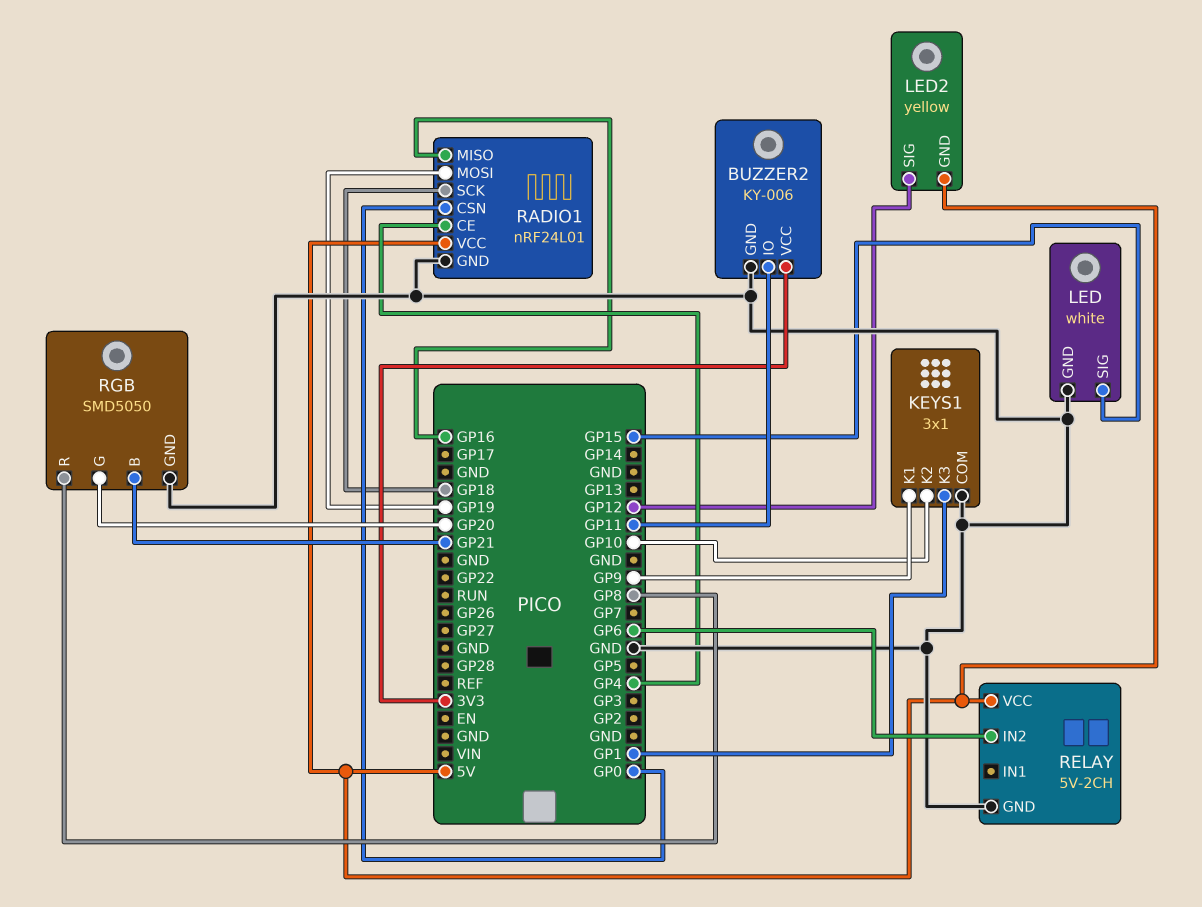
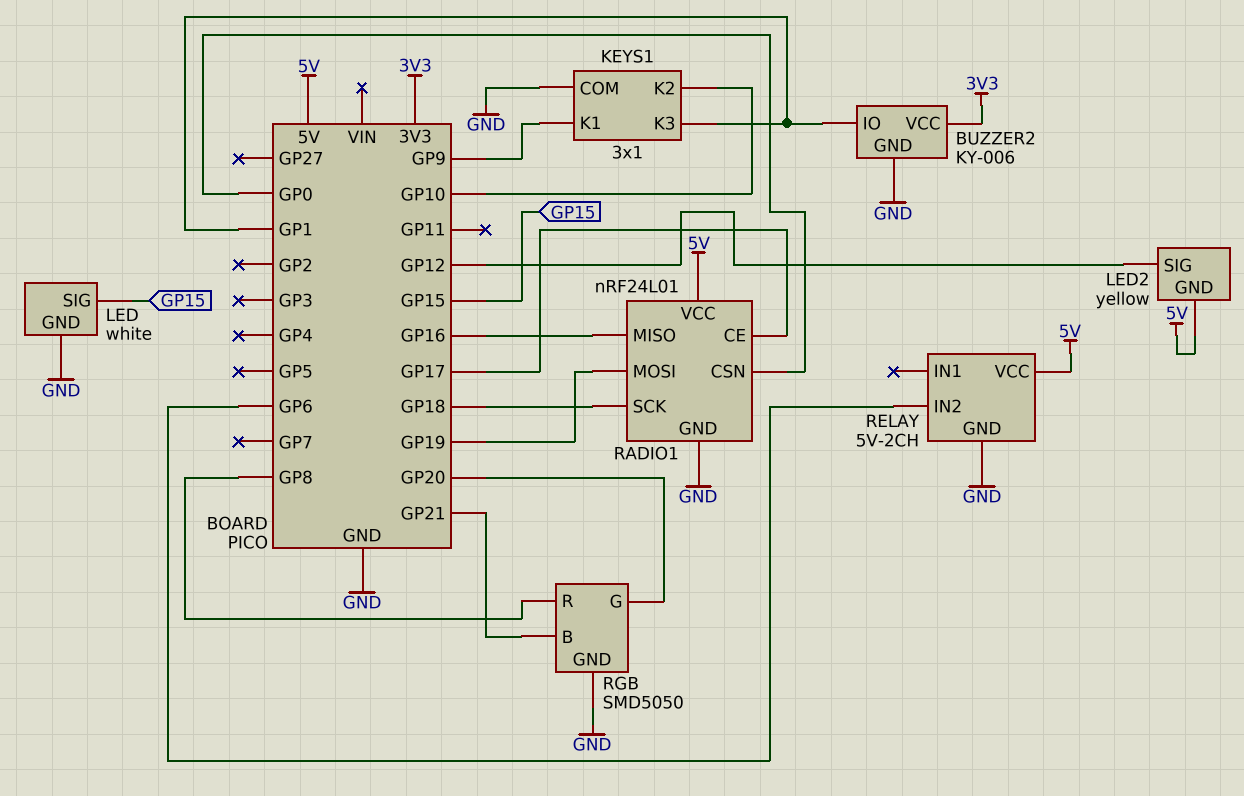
BUZZER2 pin IO: GP11 -> GP1
RADIO1 pin CE: GP4 -> GP17

